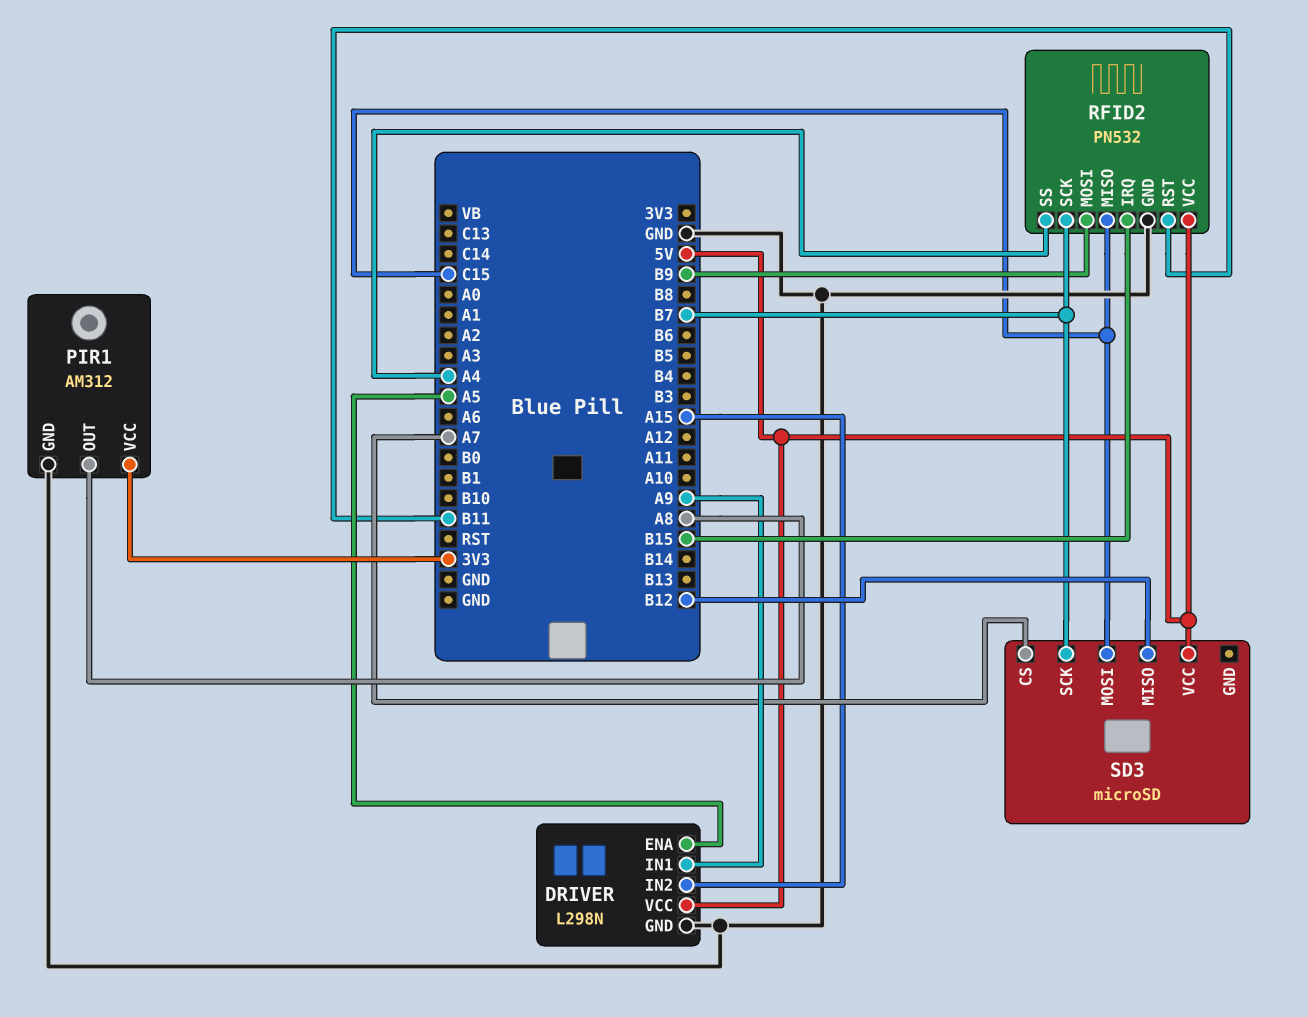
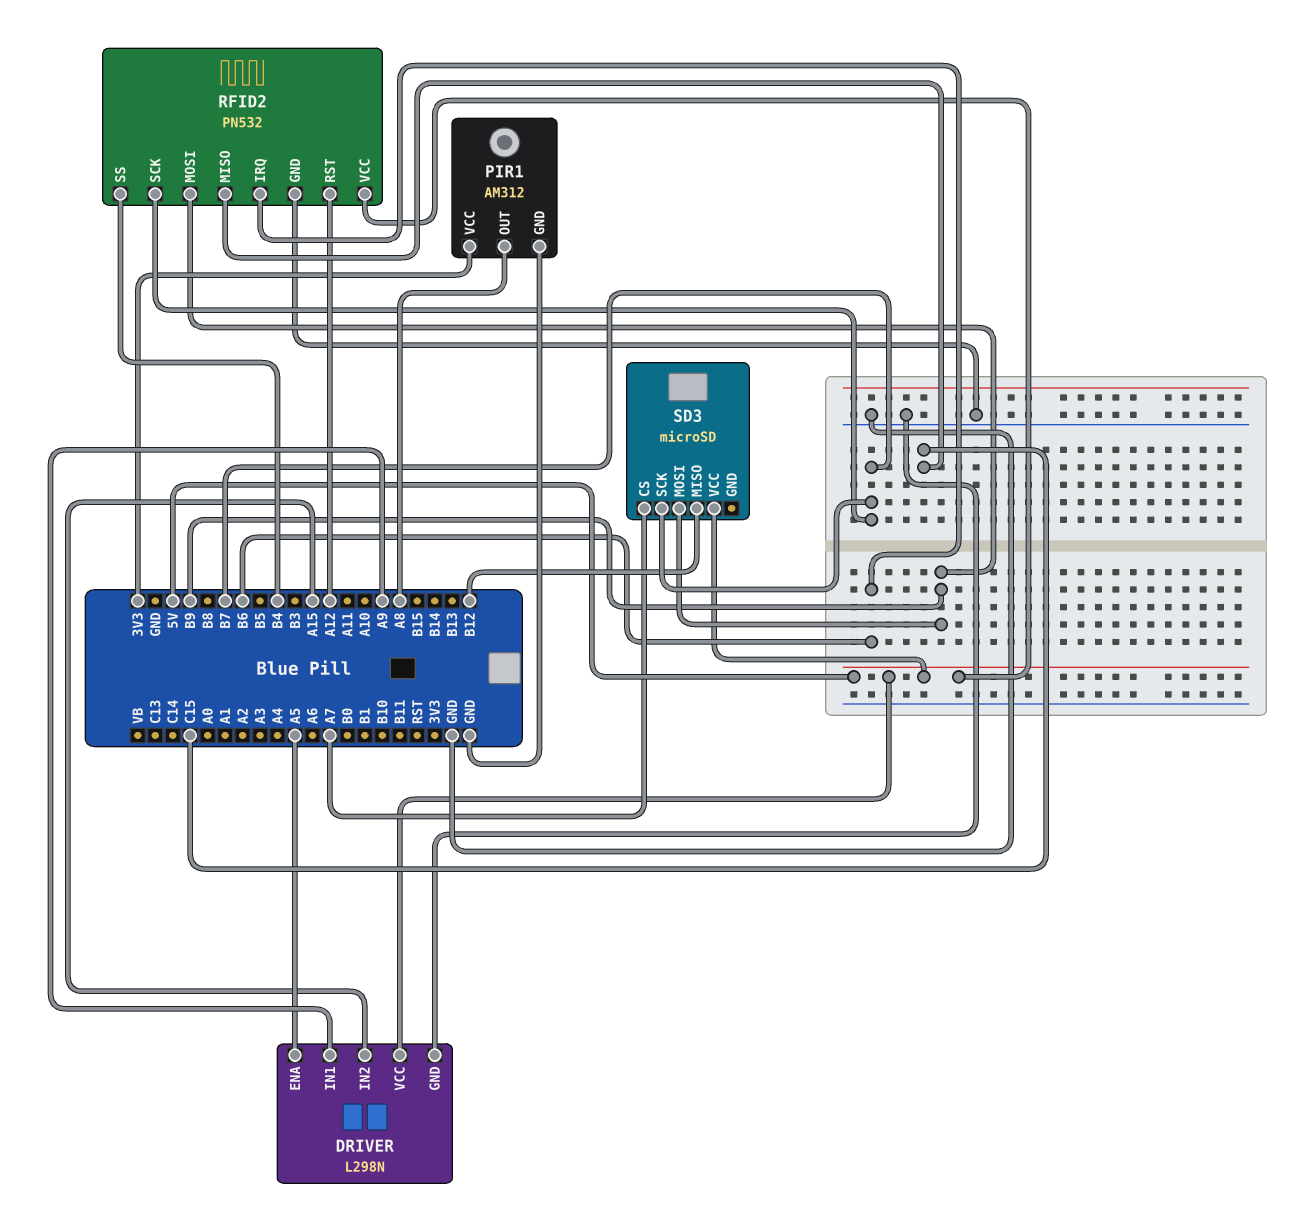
RFID2 pin IRQ: B15 -> B6
RFID2 pin RST: B11 -> A12
RFID2 pin SS: A4 -> B4
SD3 pin MOSI: C15 -> B9

